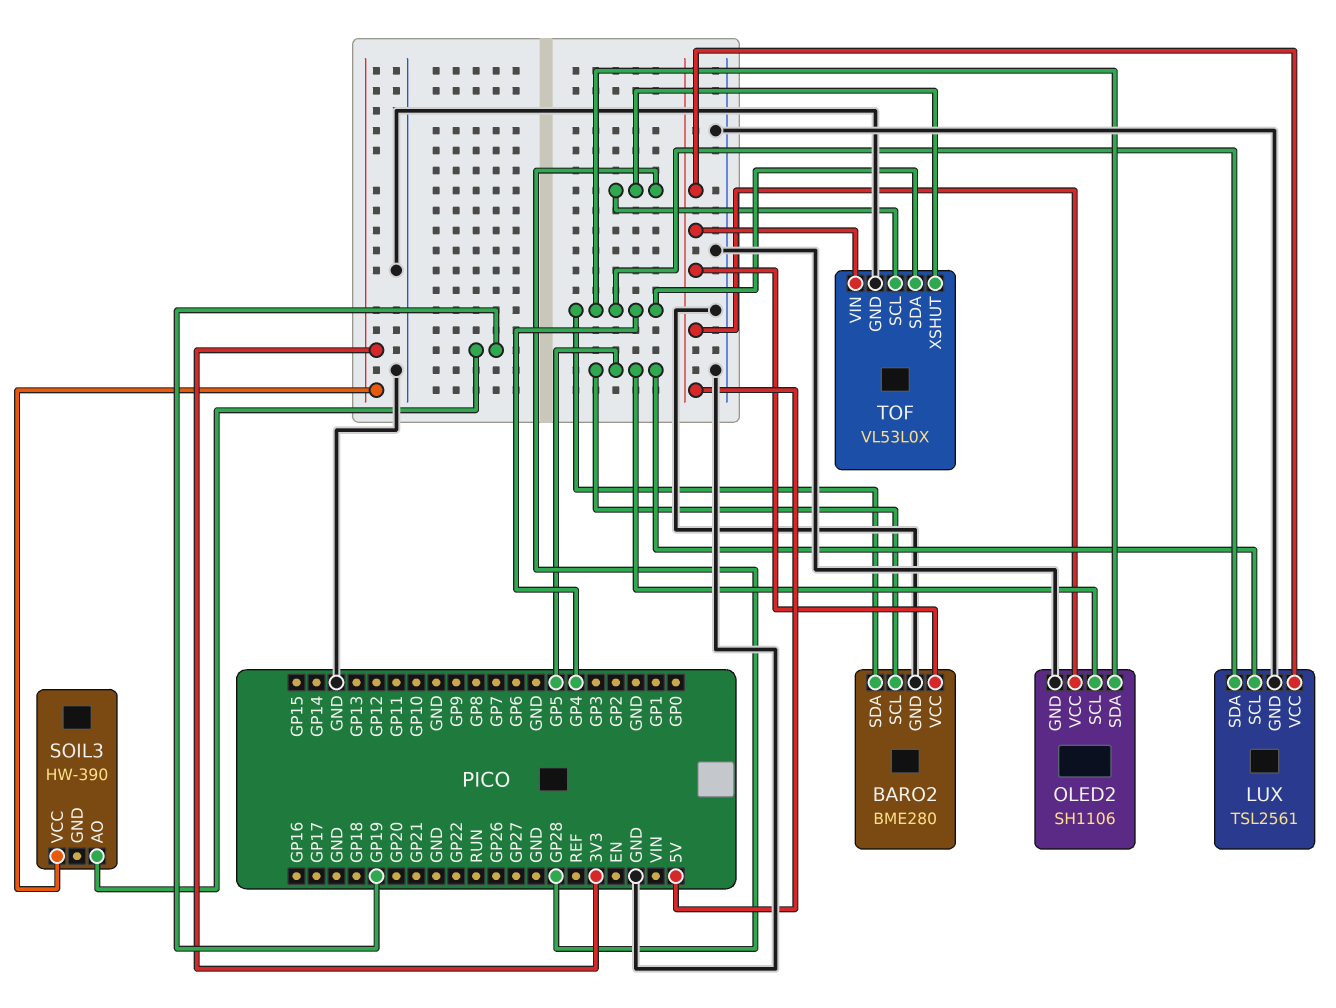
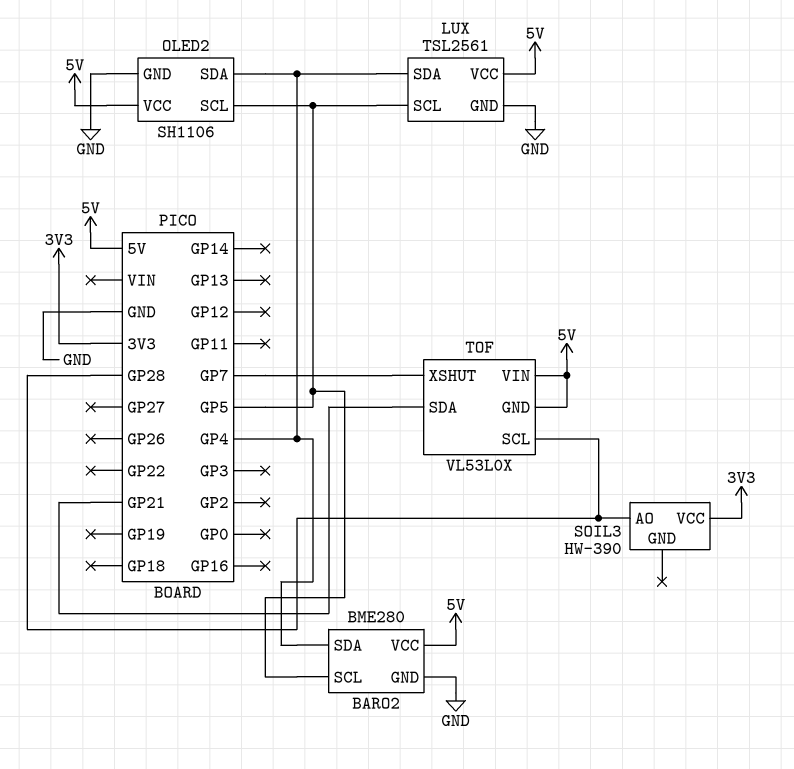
SOIL3 pin AO: GP19 -> GP28
TOF pin GND: GND -> 5V
TOF pin SDA: GP4 -> GP21
TOF pin XSHUT: GP28 -> GP7

